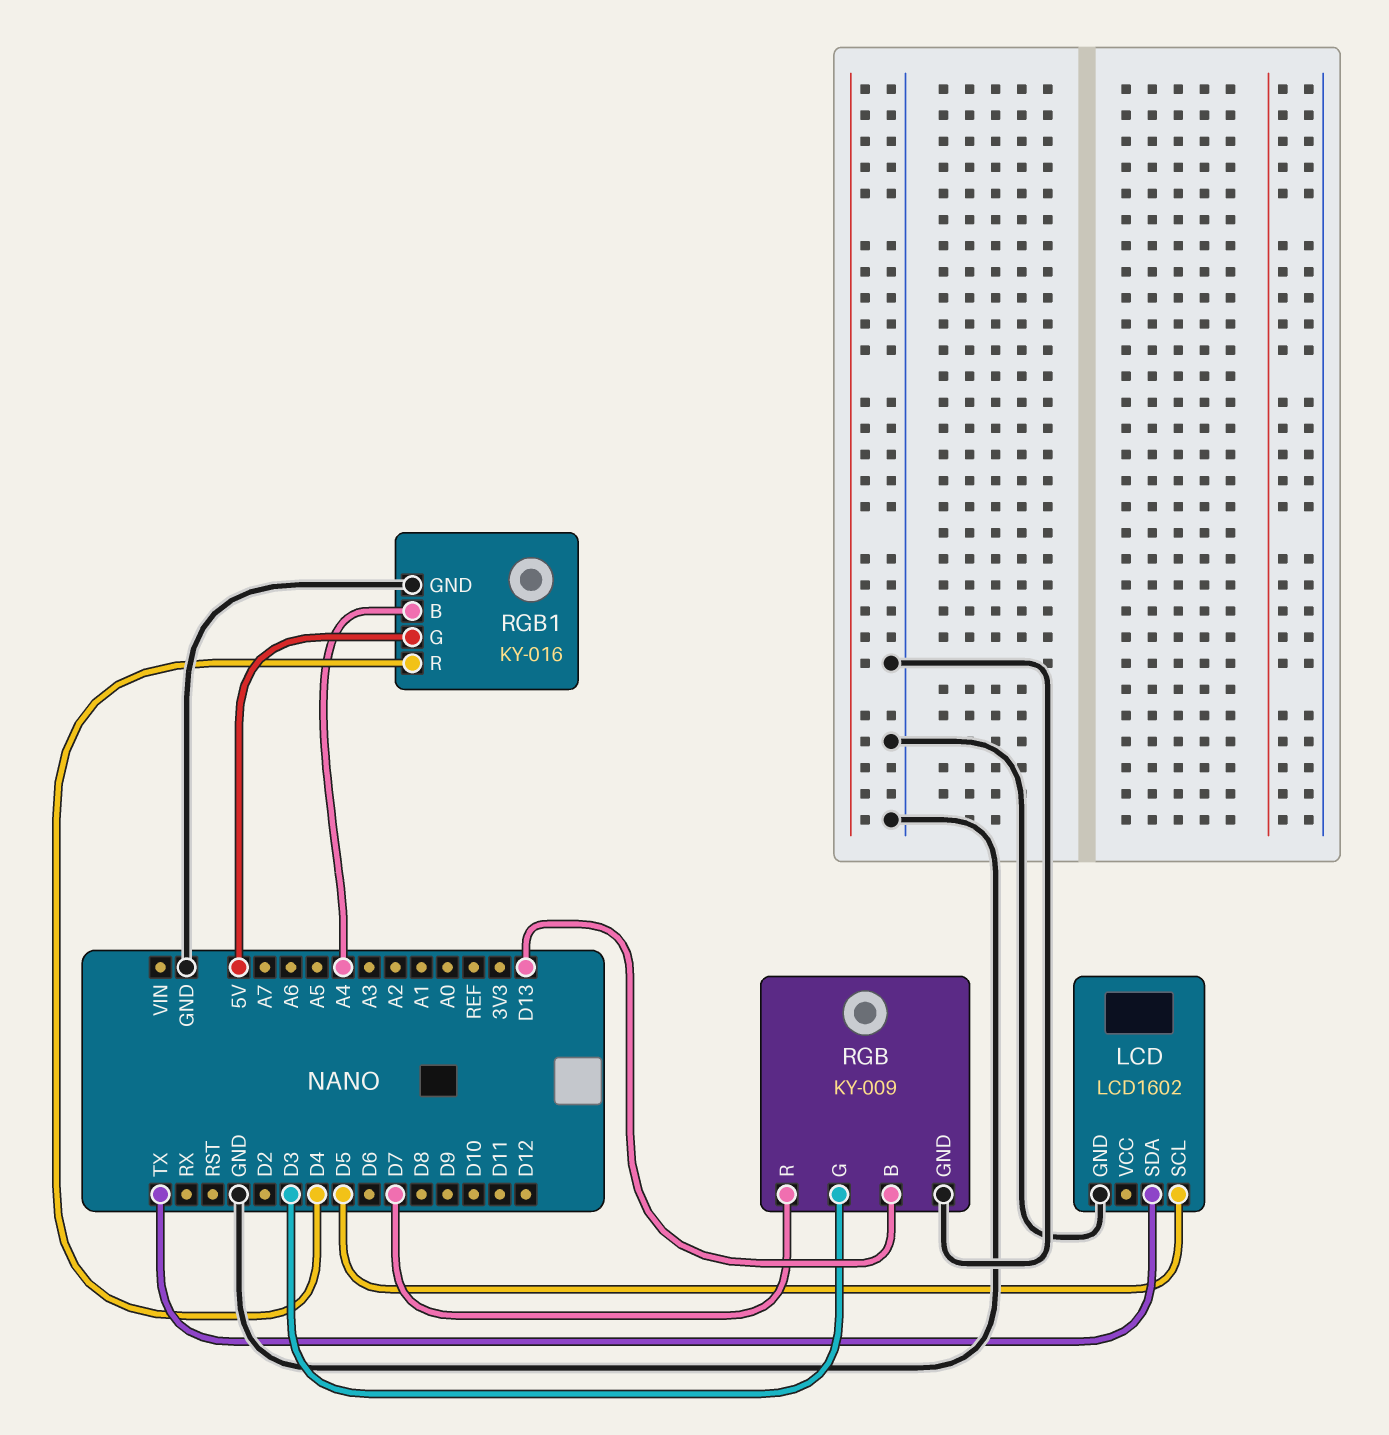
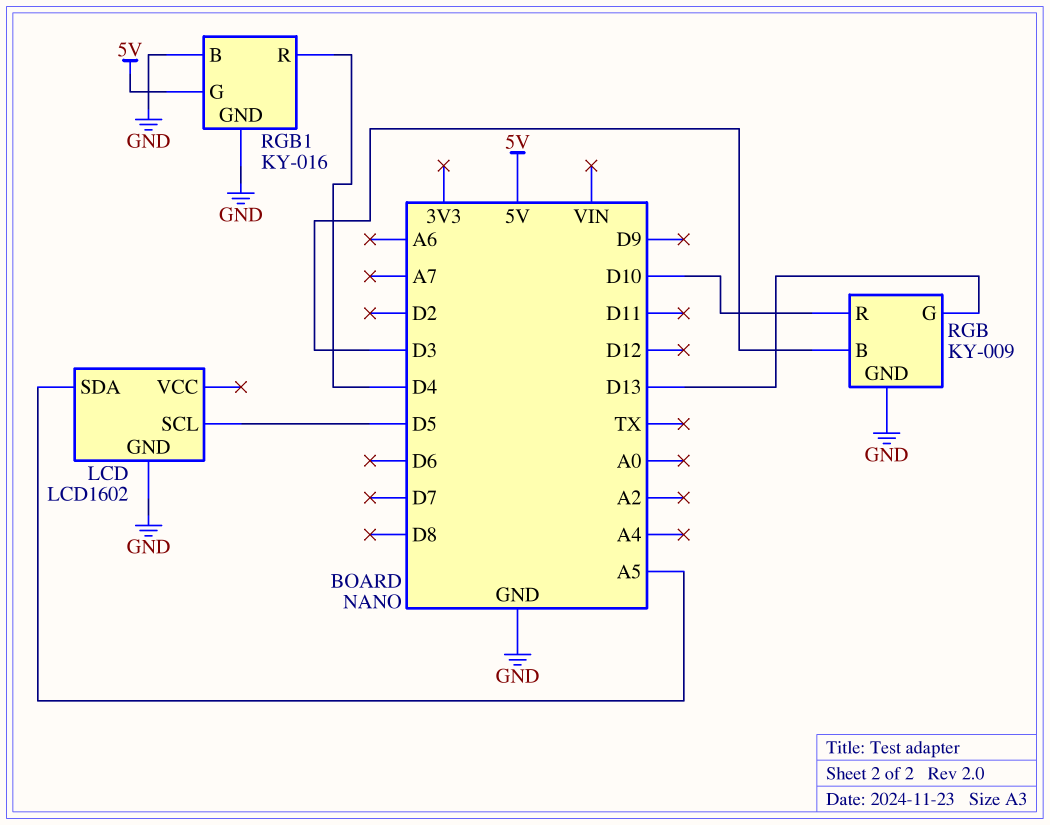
LCD pin SDA: TX -> A5
RGB pin B: D13 -> D3
RGB pin G: D3 -> D13
RGB pin R: D7 -> D10
RGB1 pin B: A4 -> GND

